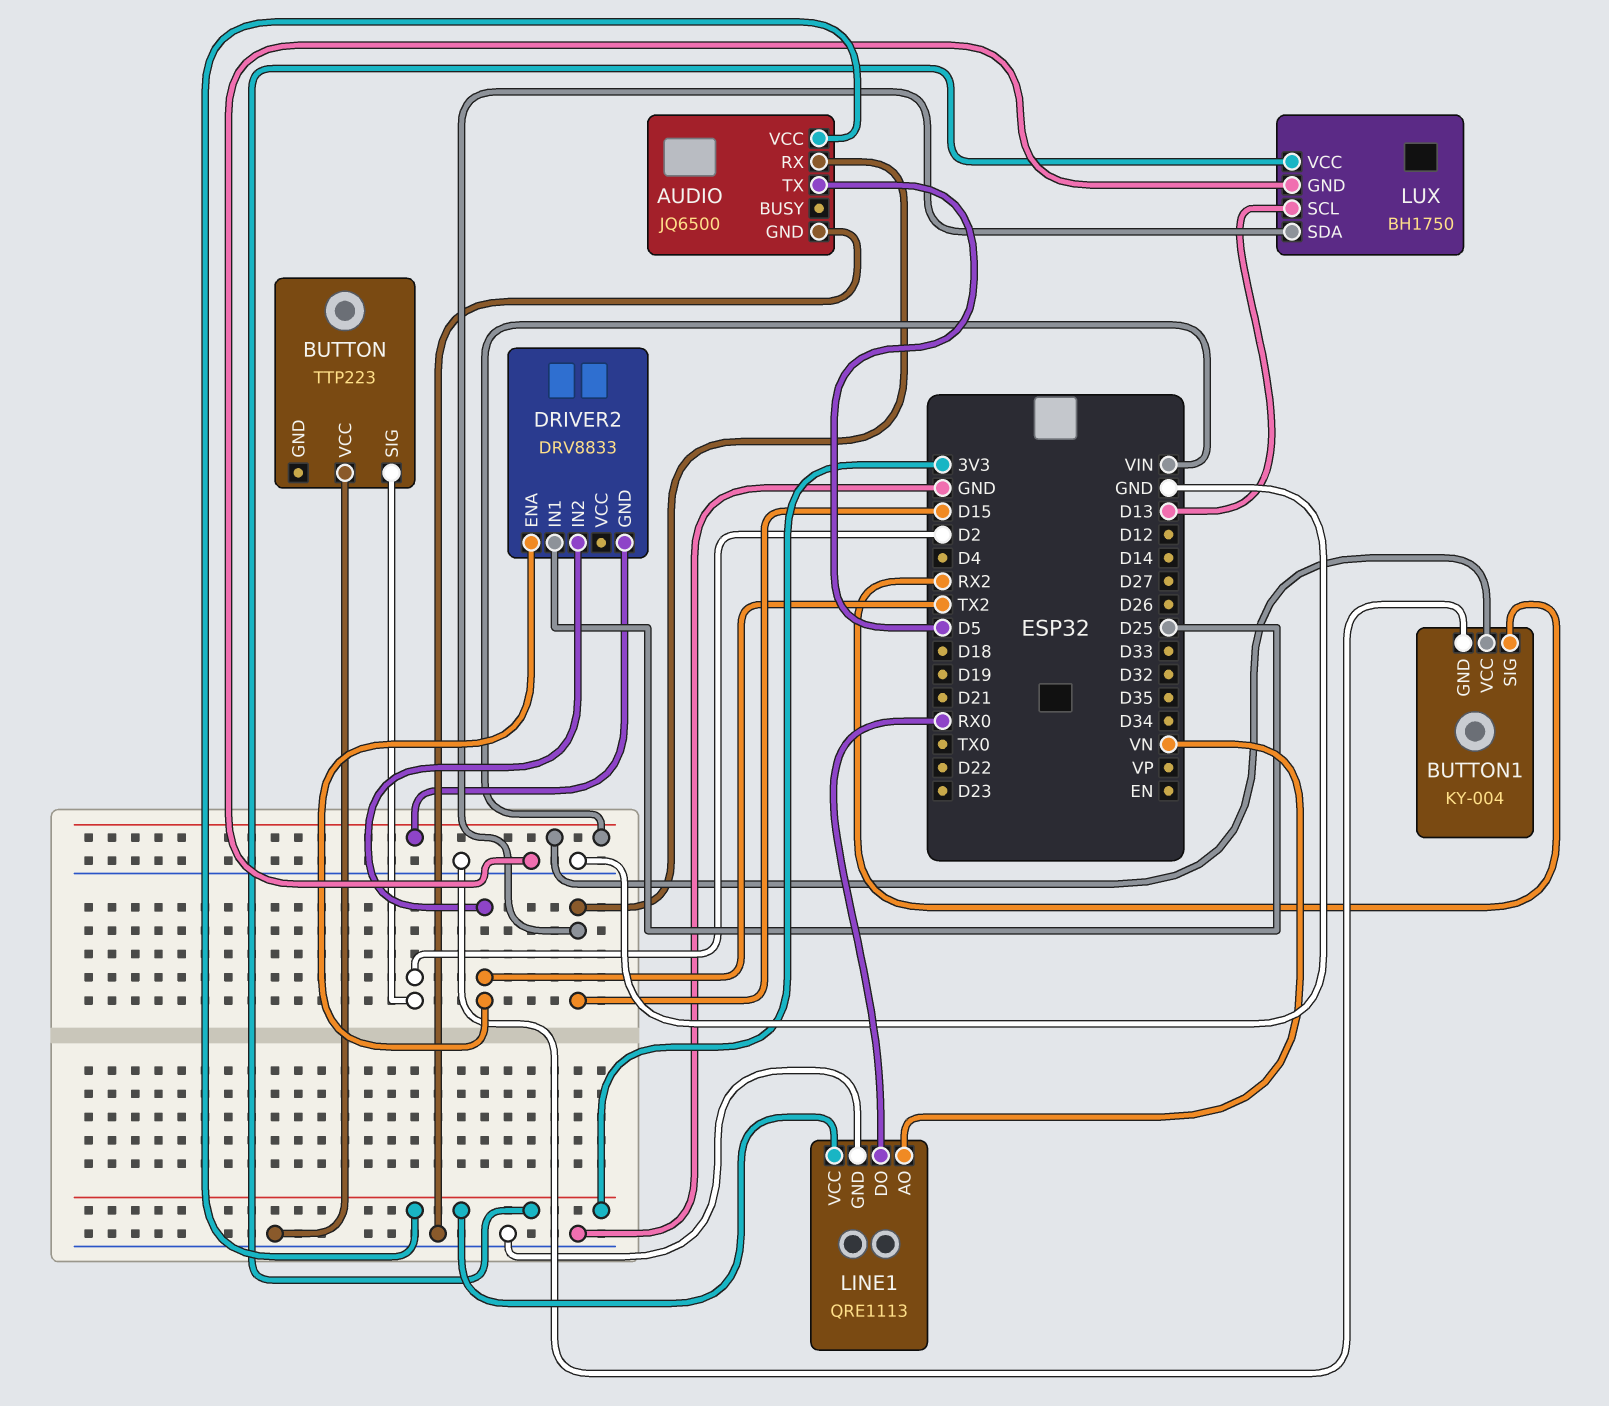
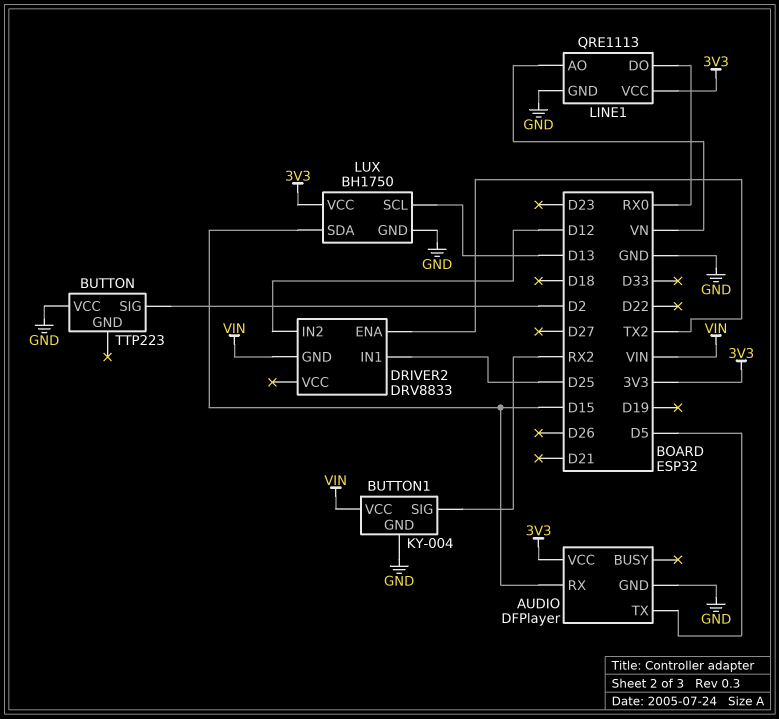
AUDIO: JQ6500 -> DFPlayer
DRIVER2 pin IN2: TX2 -> D12

